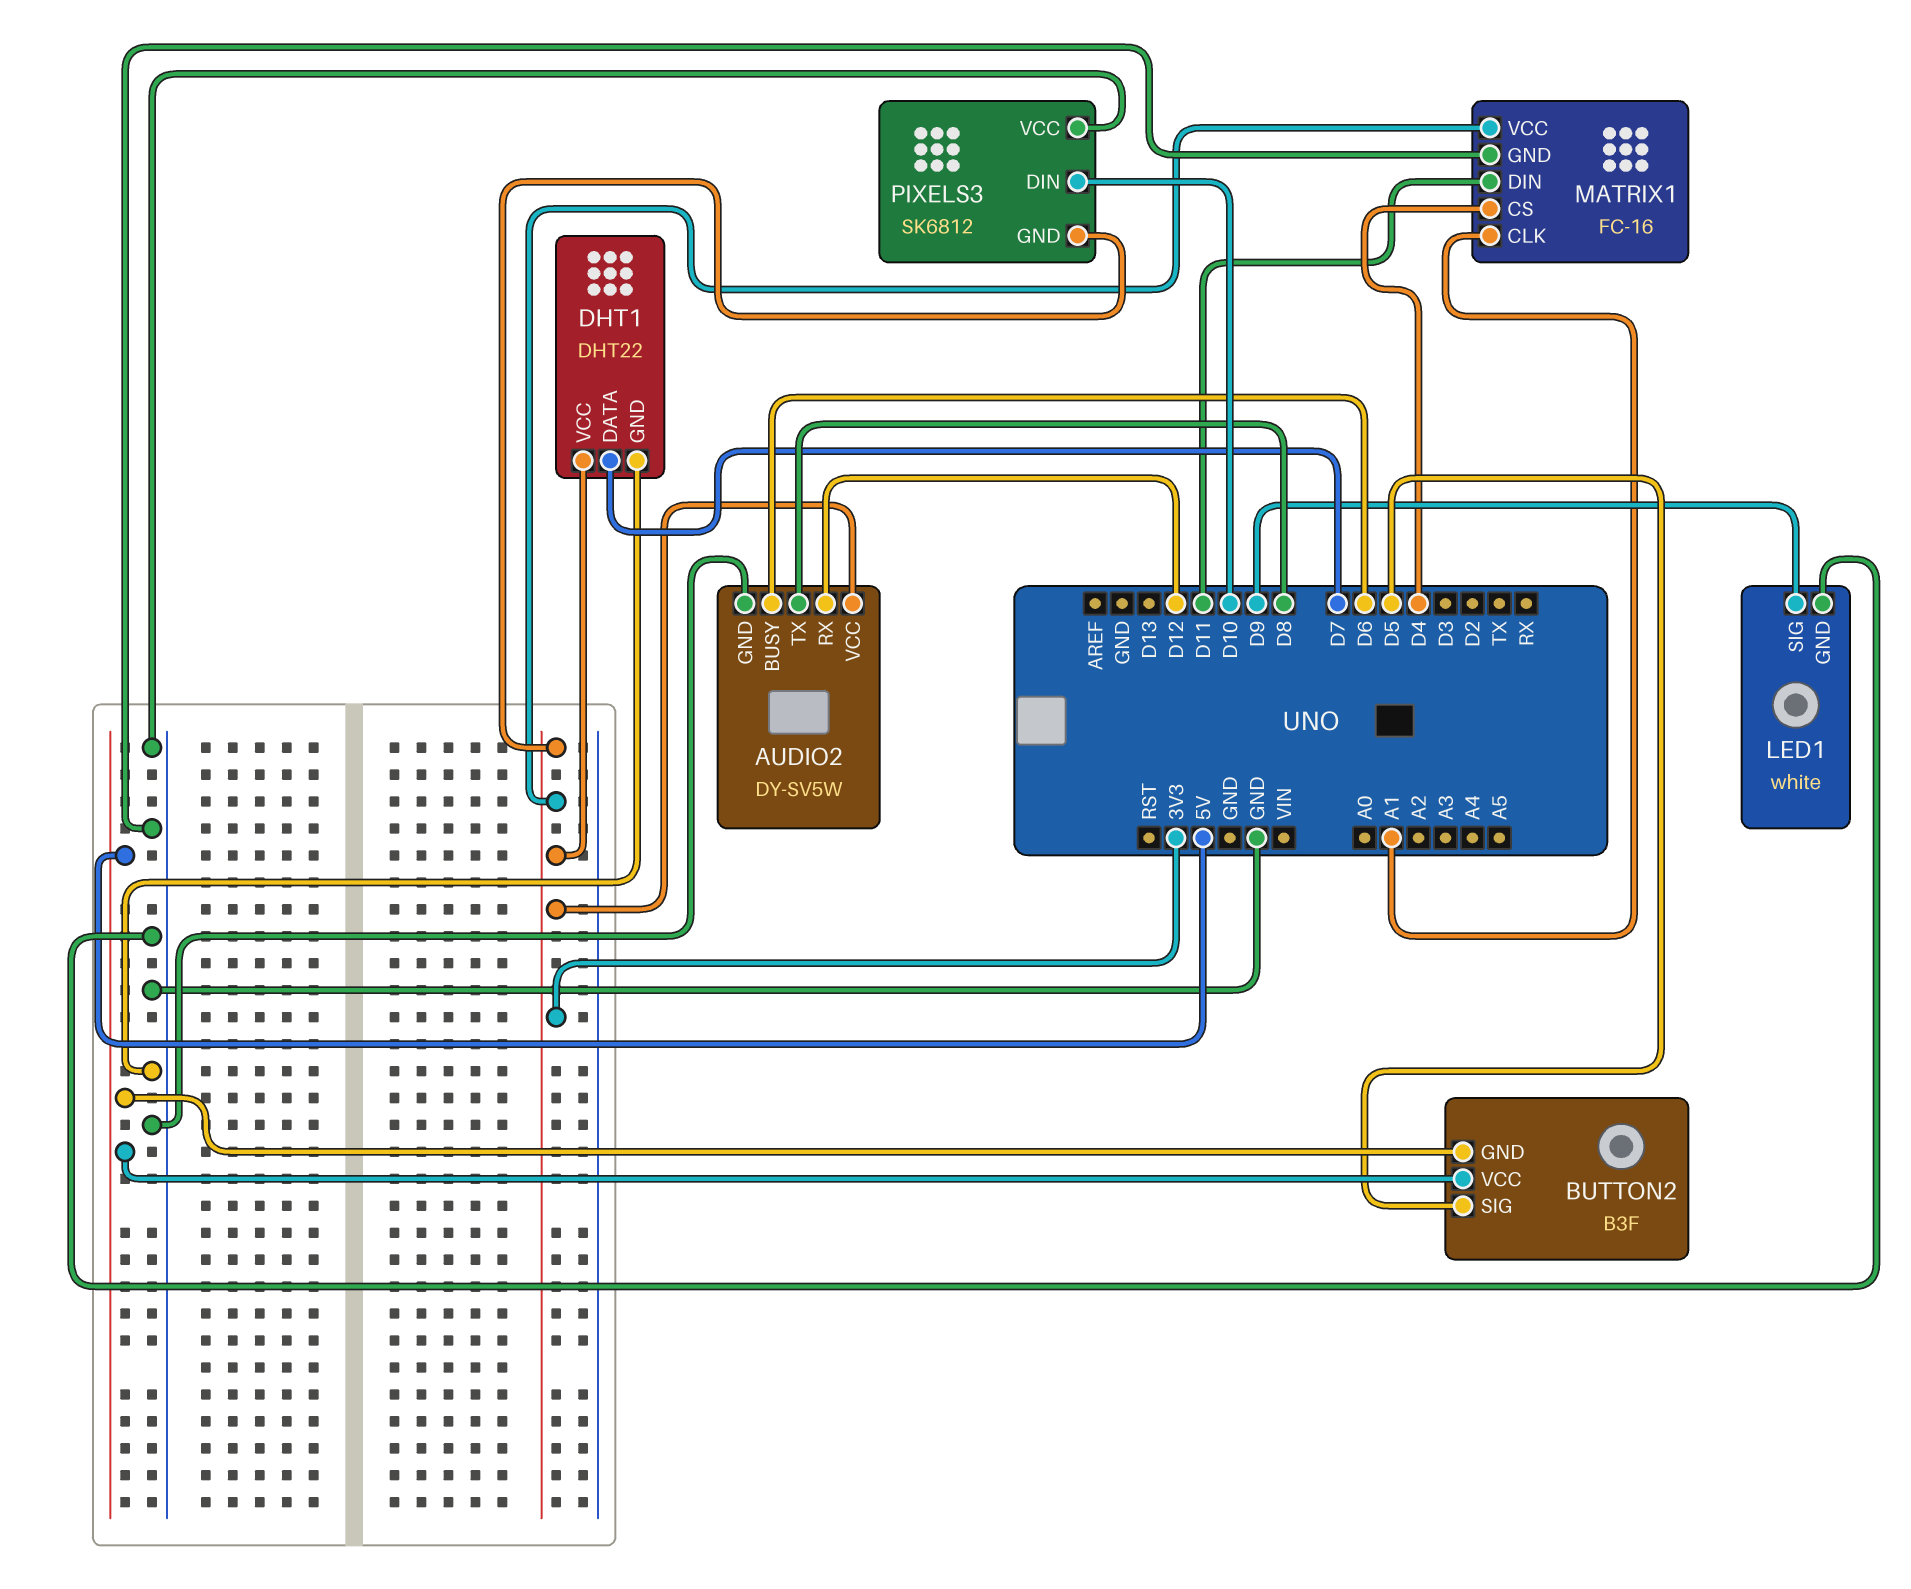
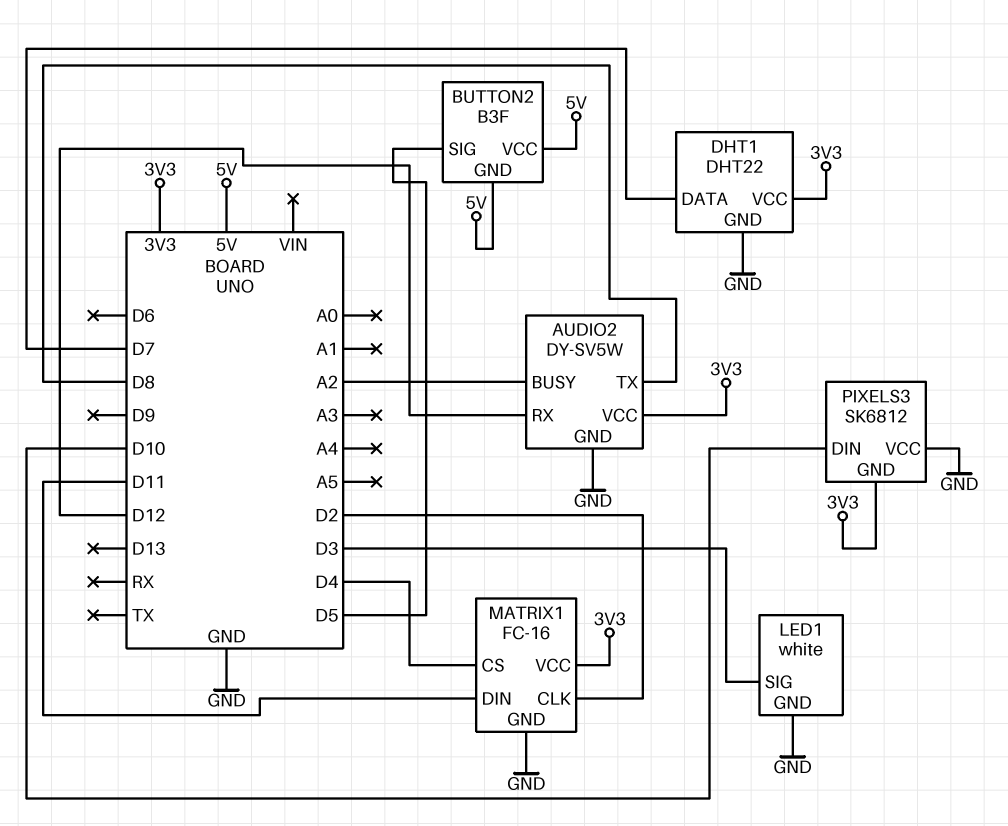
AUDIO2 pin BUSY: D6 -> A2
LED1 pin SIG: D9 -> D3
MATRIX1 pin CLK: A1 -> D2

